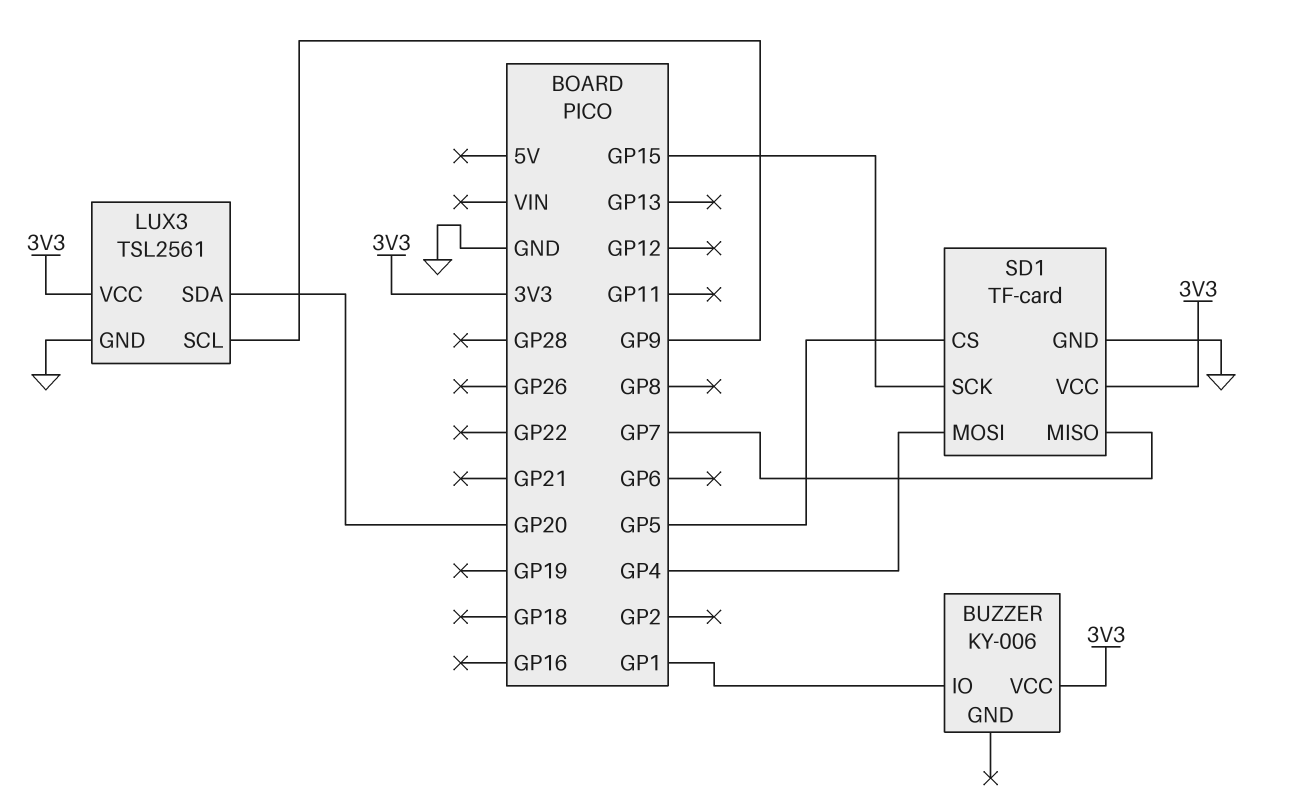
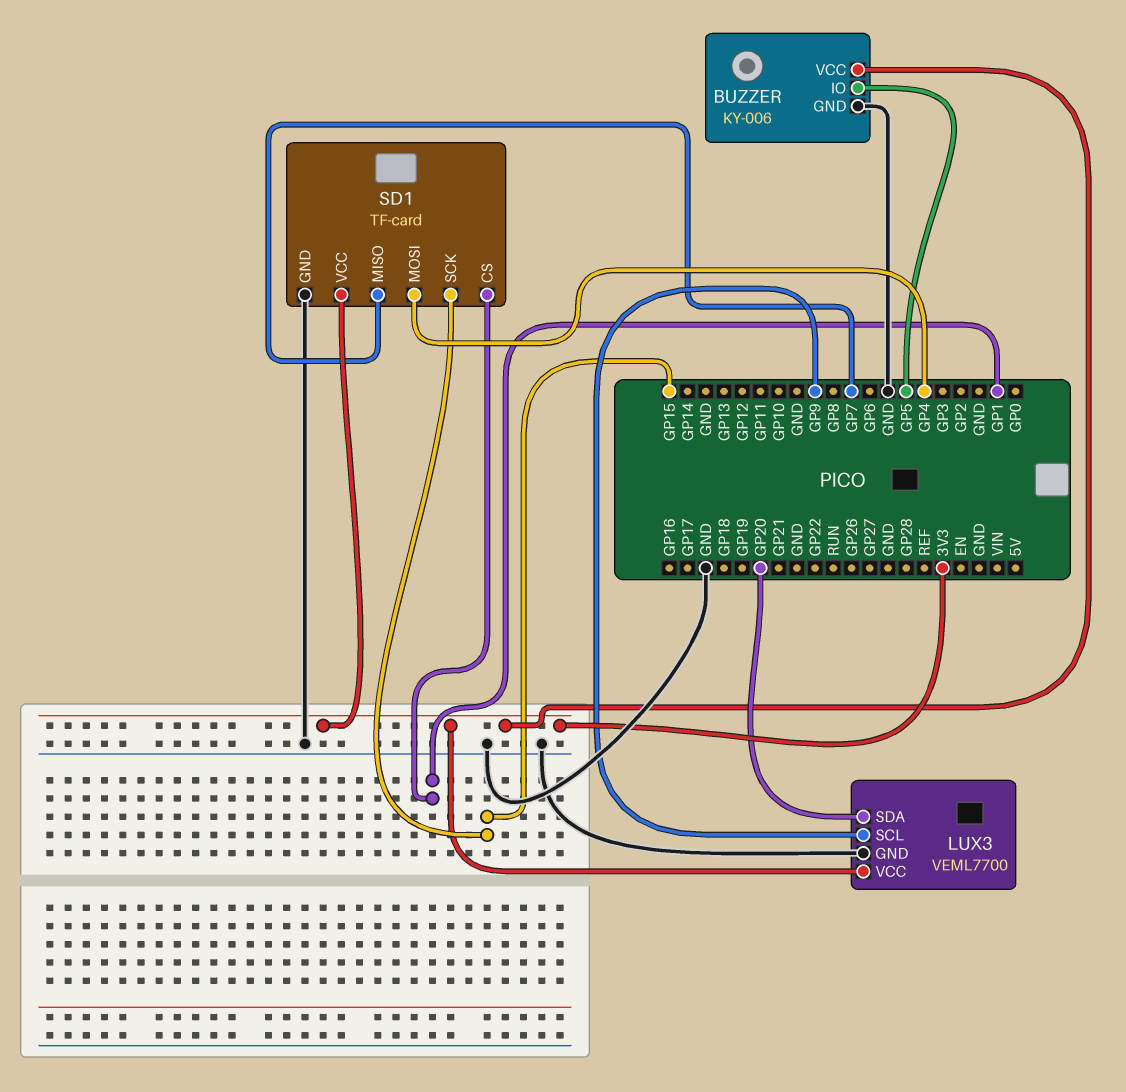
BUZZER pin GND: none -> GND
BUZZER pin IO: GP1 -> GP5
LUX3: TSL2561 -> VEML7700
SD1 pin CS: GP5 -> GP1

